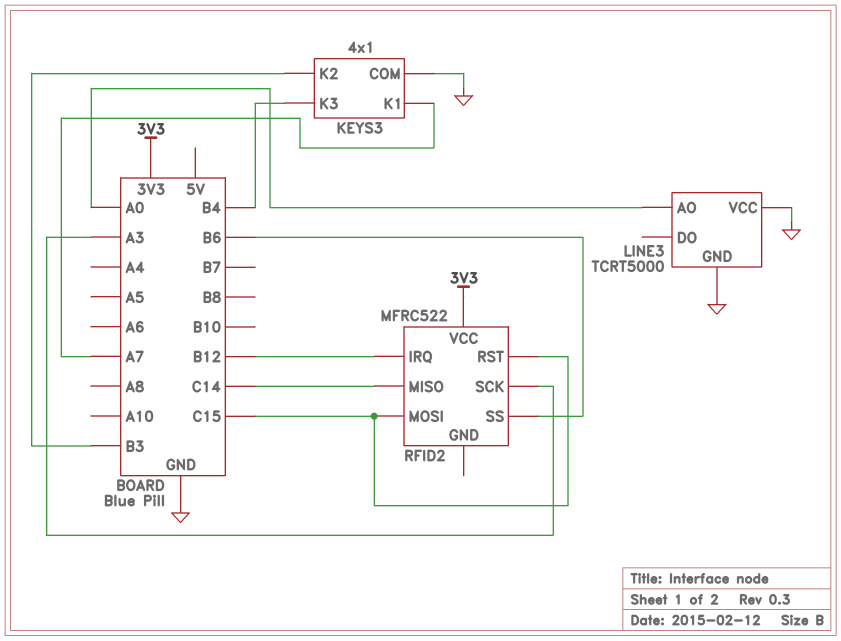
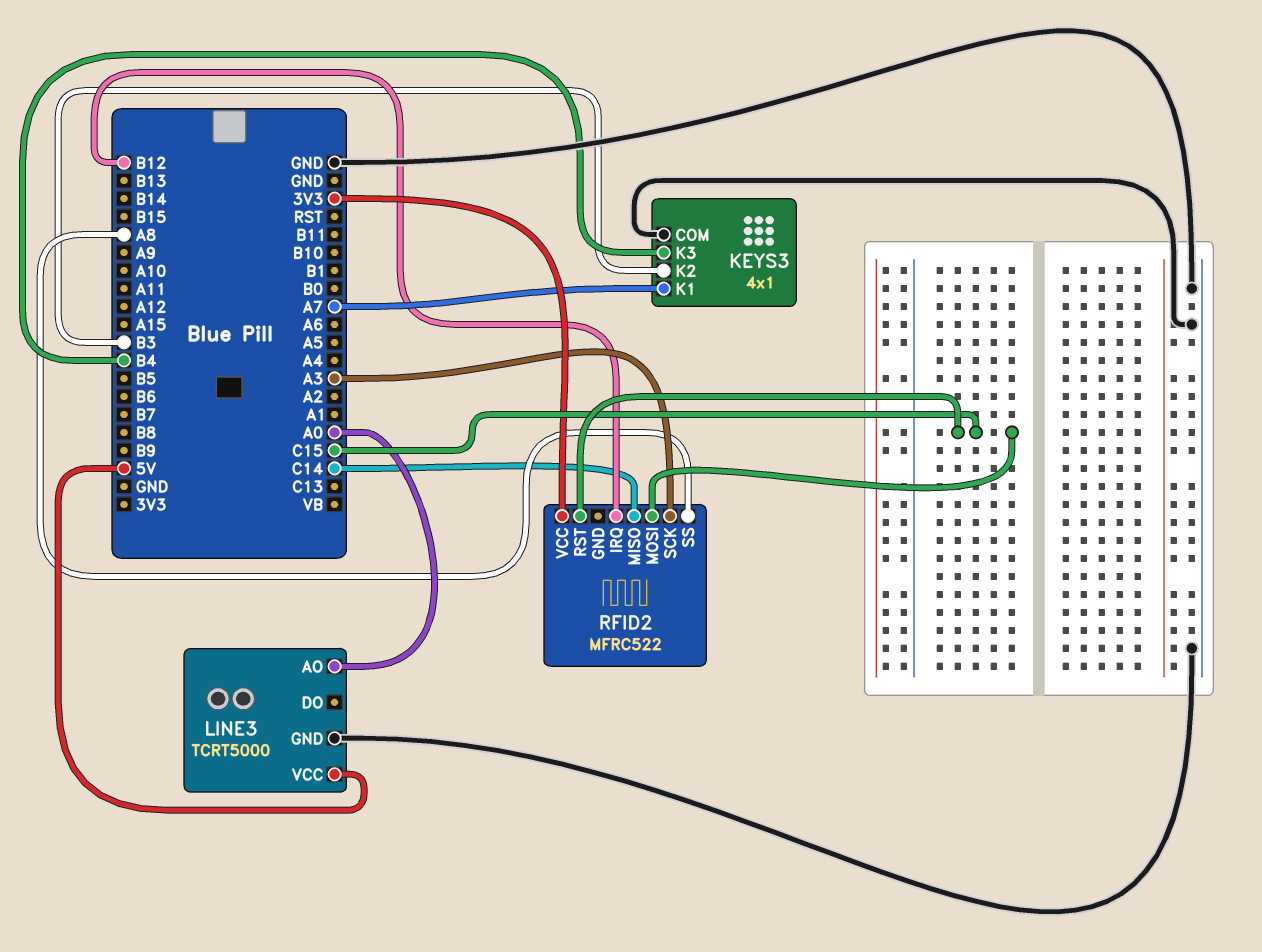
LINE3 pin VCC: GND -> 5V
RFID2 pin SS: B6 -> A8

